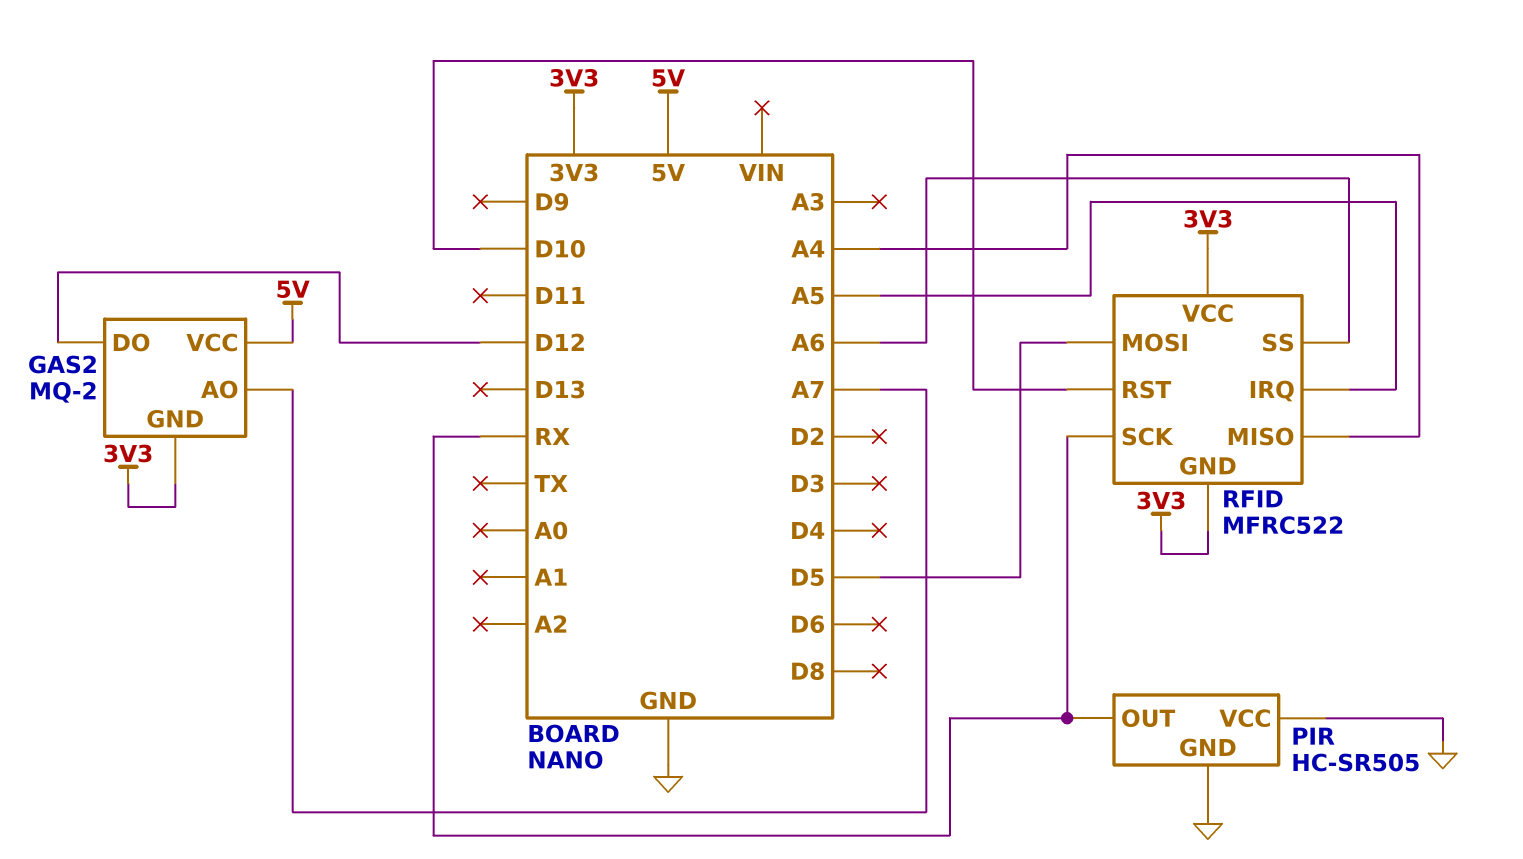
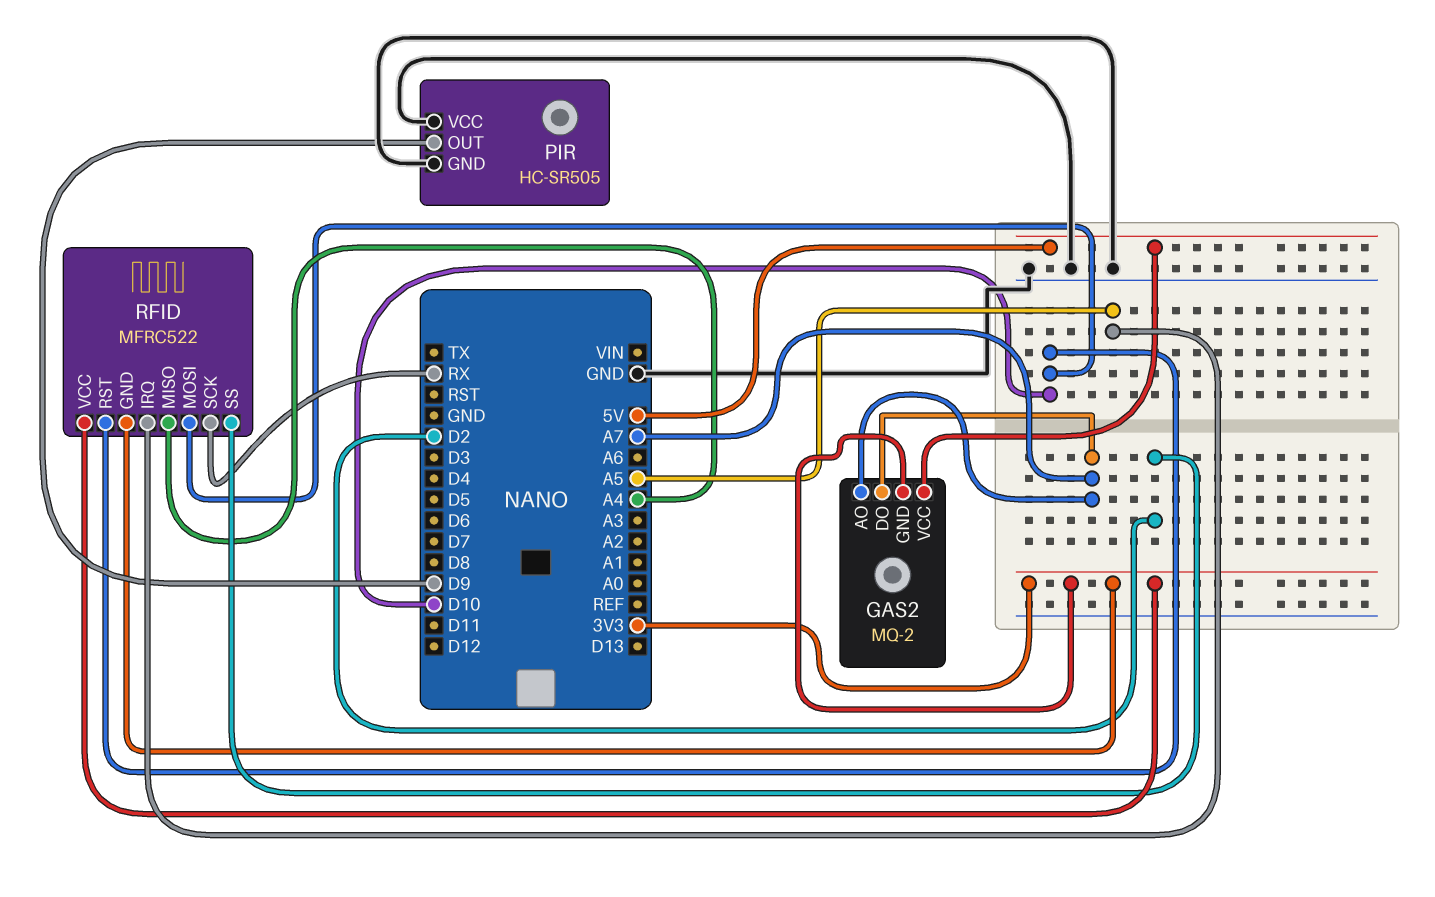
GAS2 pin DO: D12 -> A7
PIR pin OUT: RX -> D9
RFID pin MOSI: D5 -> D10
RFID pin SS: A6 -> D2

